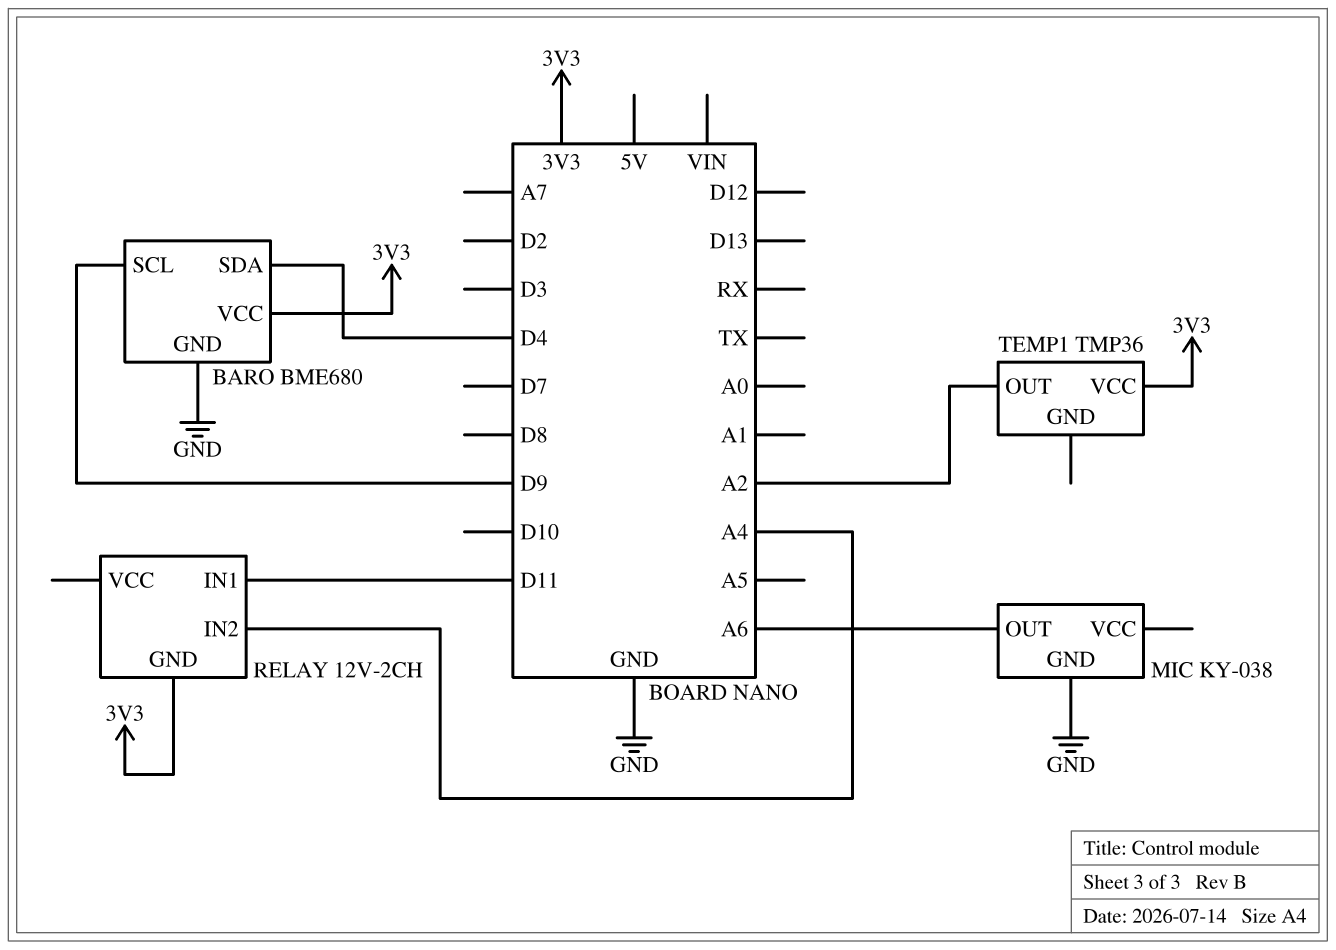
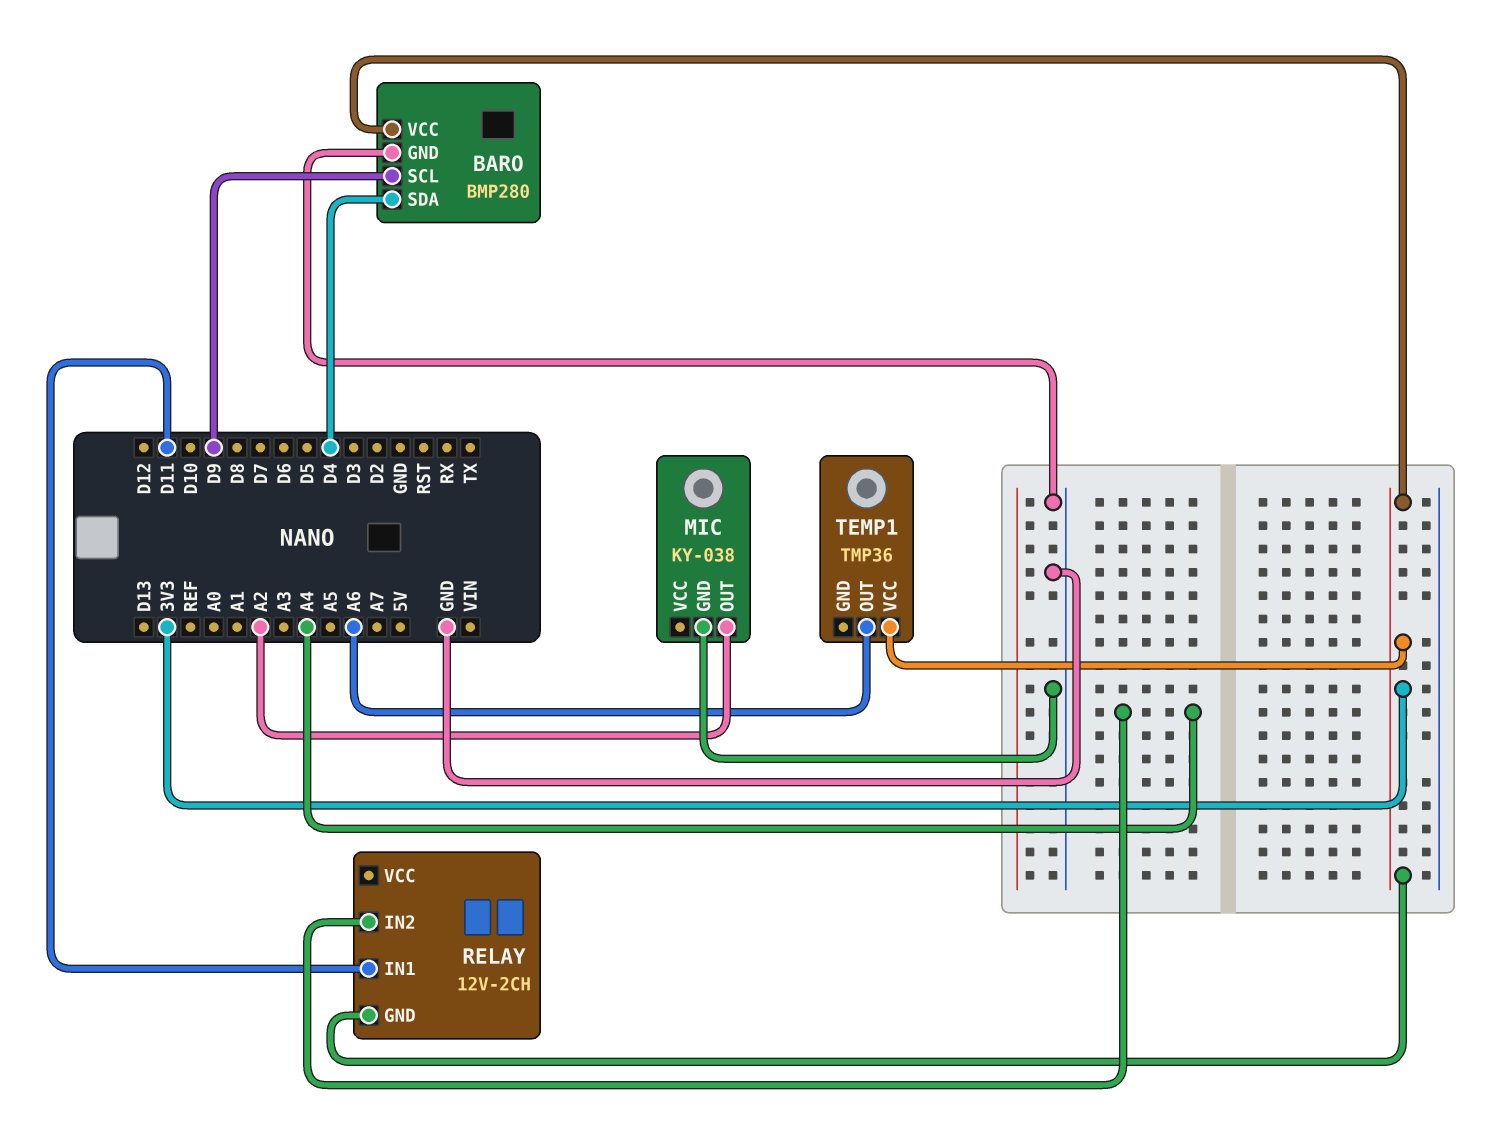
BARO: BME680 -> BMP280
MIC pin OUT: A6 -> A2
TEMP1 pin OUT: A2 -> A6

